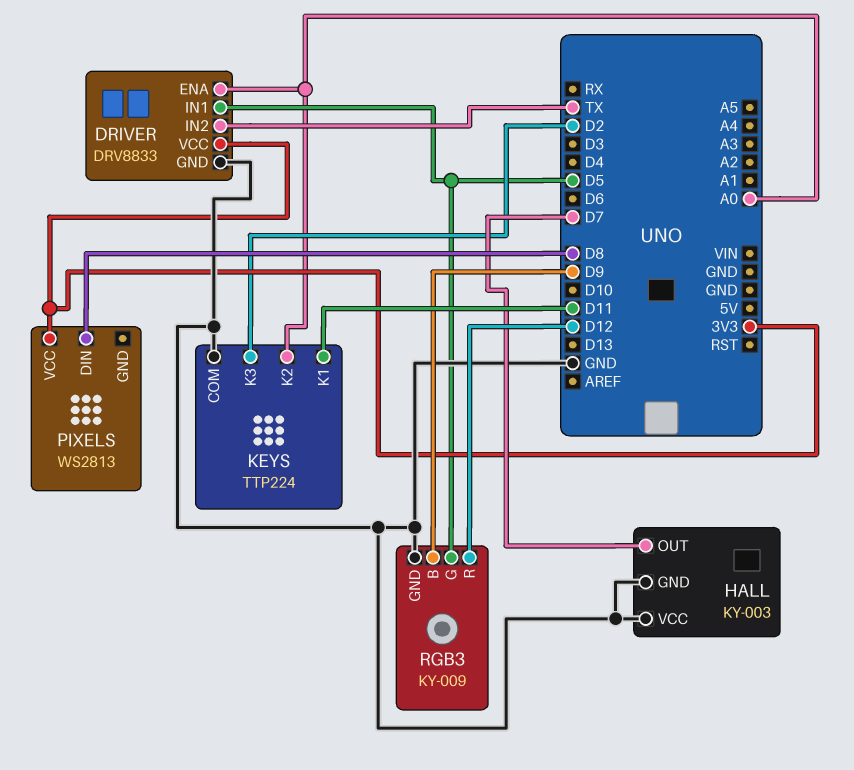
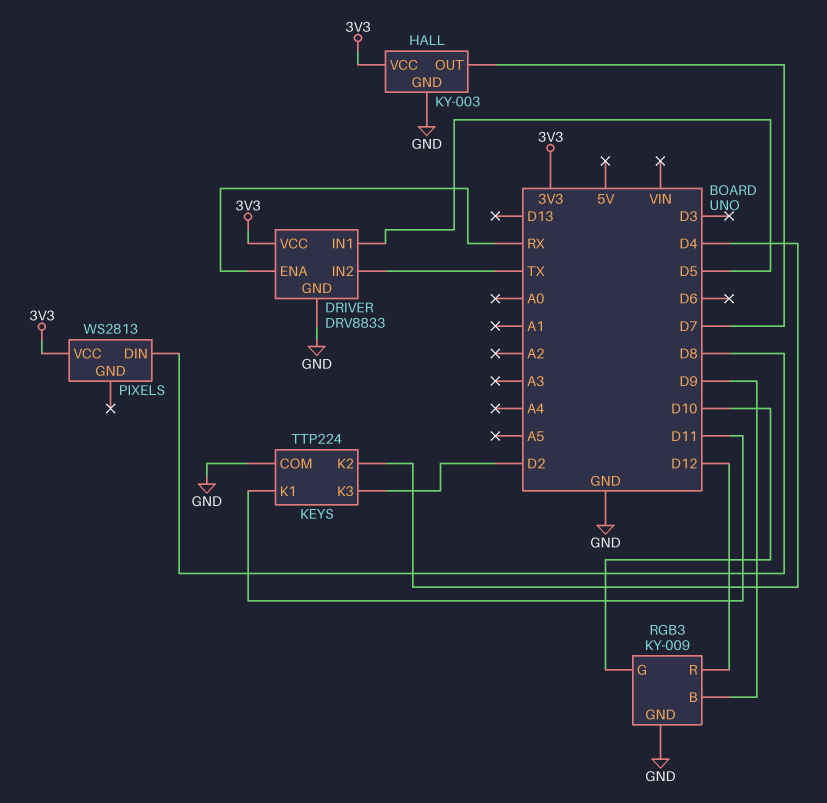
DRIVER pin ENA: A0 -> RX
HALL pin VCC: GND -> 3V3
KEYS pin K2: A0 -> D4
RGB3 pin G: D5 -> D10

